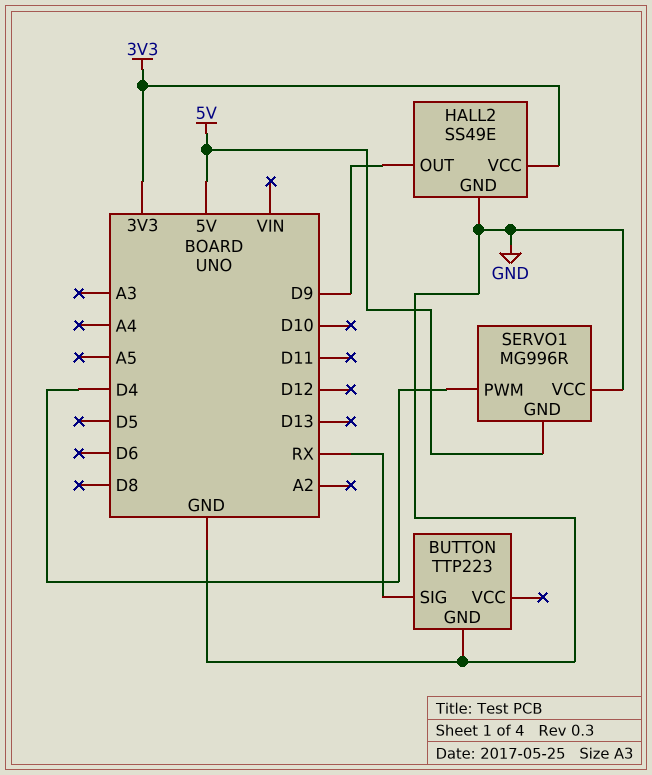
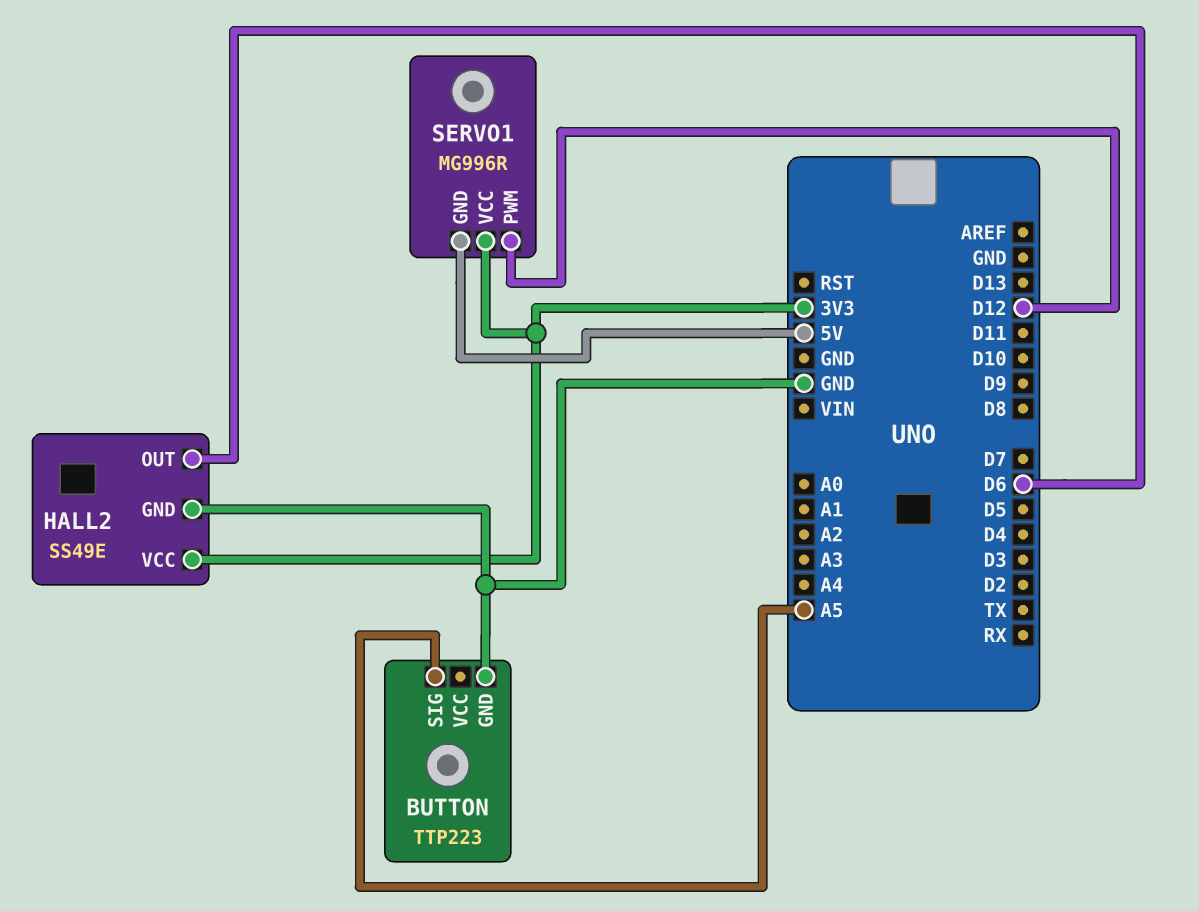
BUTTON pin SIG: RX -> A5
HALL2 pin OUT: D9 -> D6
SERVO1 pin PWM: D4 -> D12
SERVO1 pin VCC: GND -> 3V3

